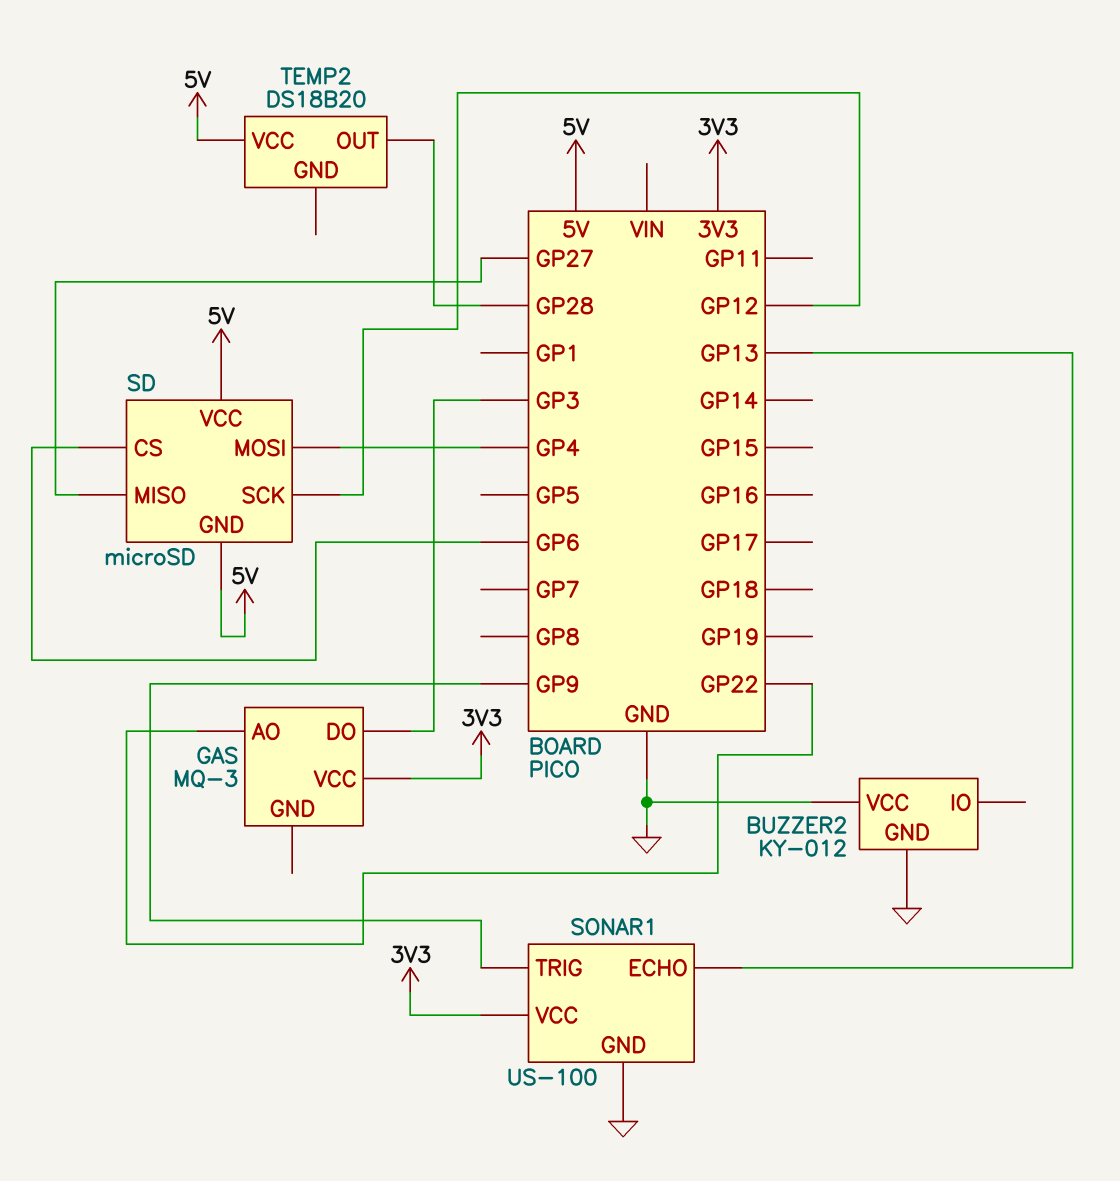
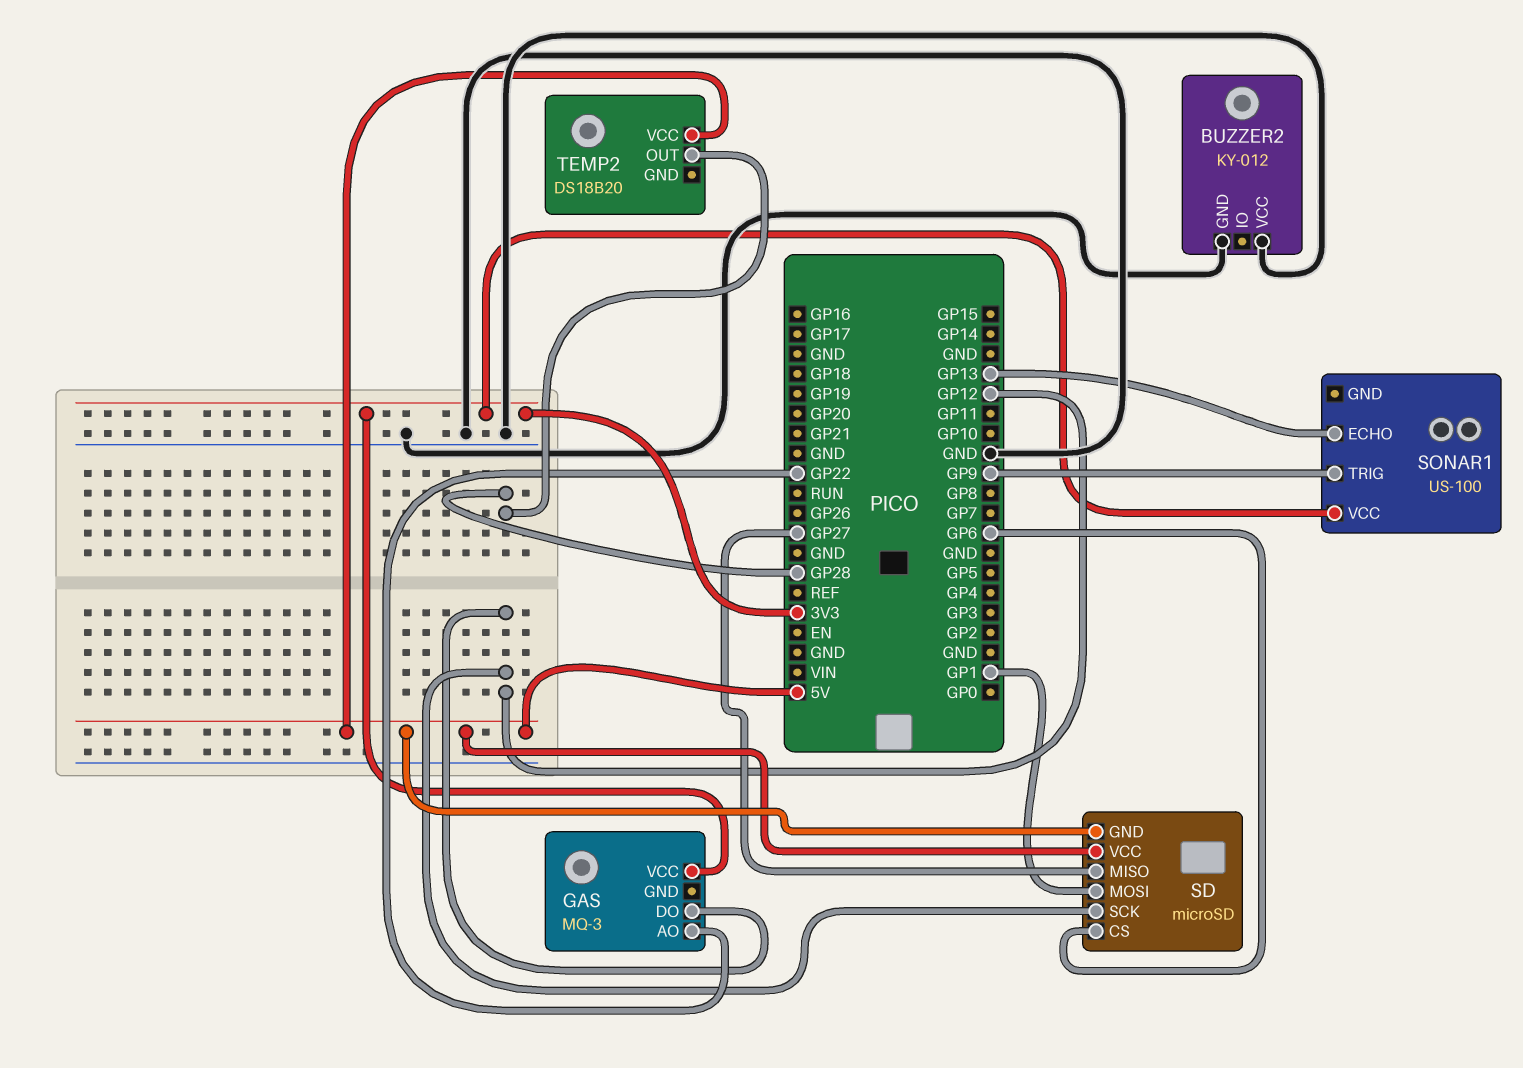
GAS pin DO: GP3 -> GP12
SD pin MOSI: GP4 -> GP1
SONAR1 pin GND: GND -> none

